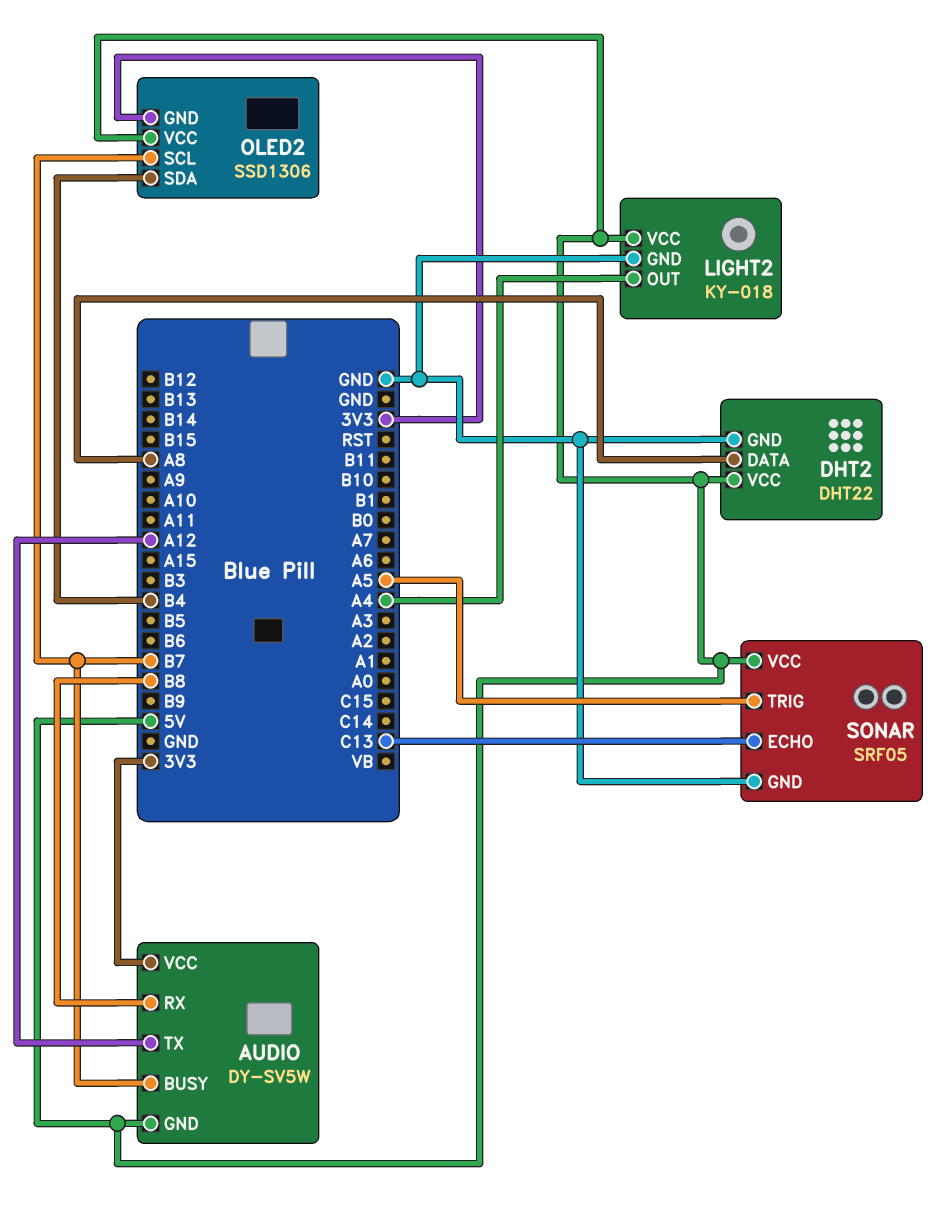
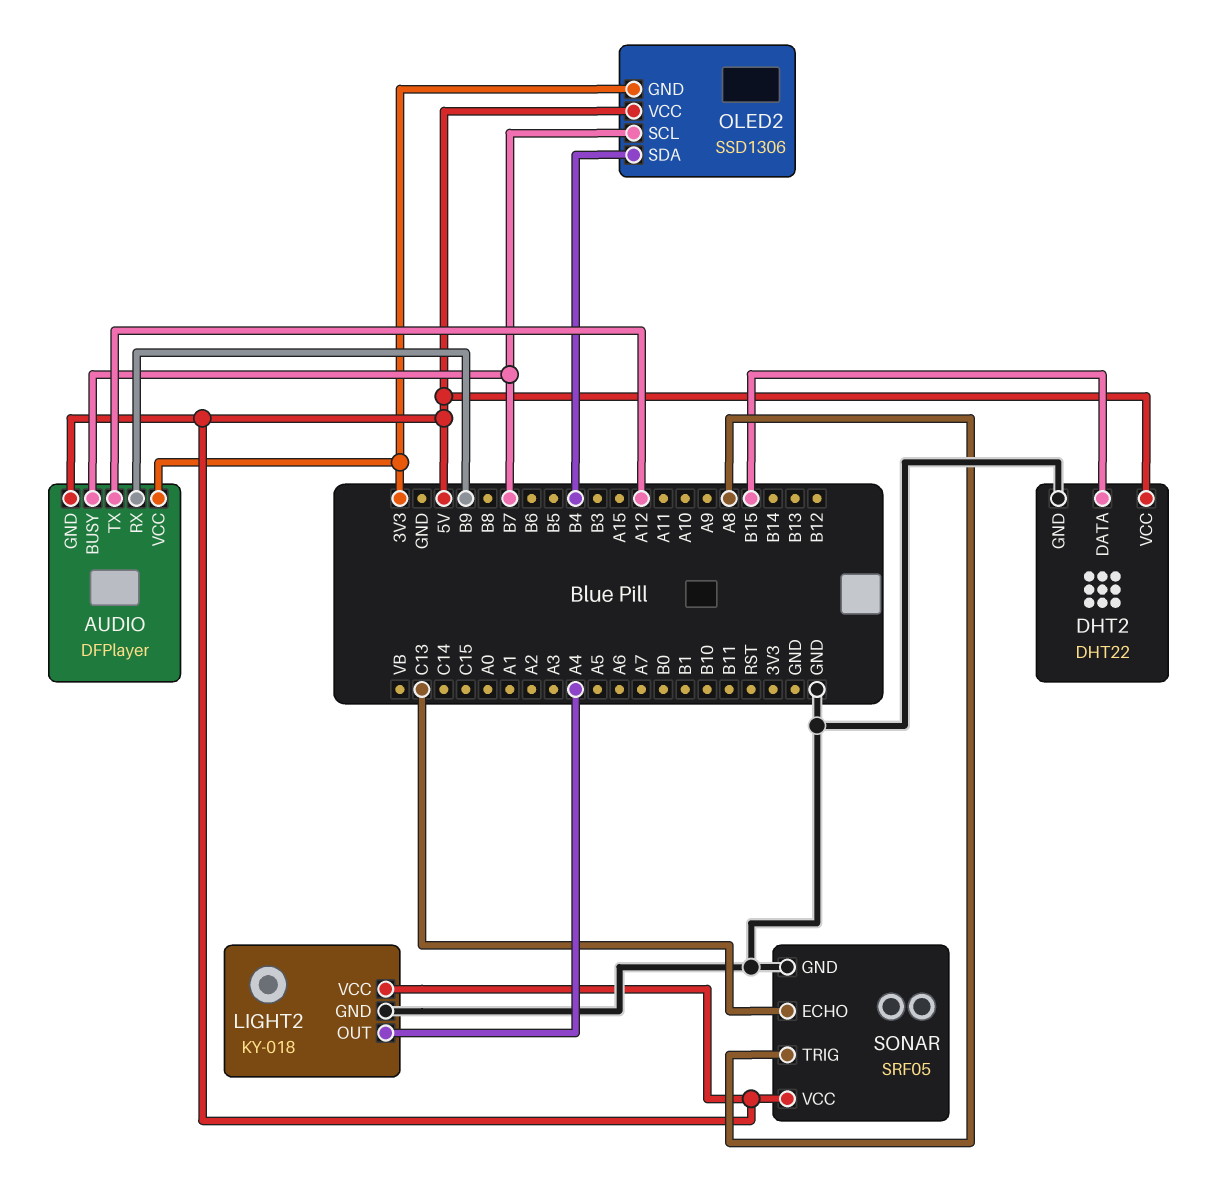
AUDIO: DY-SV5W -> DFPlayer
AUDIO pin RX: B8 -> B9
DHT2 pin DATA: A8 -> B15
SONAR pin TRIG: A5 -> A8

